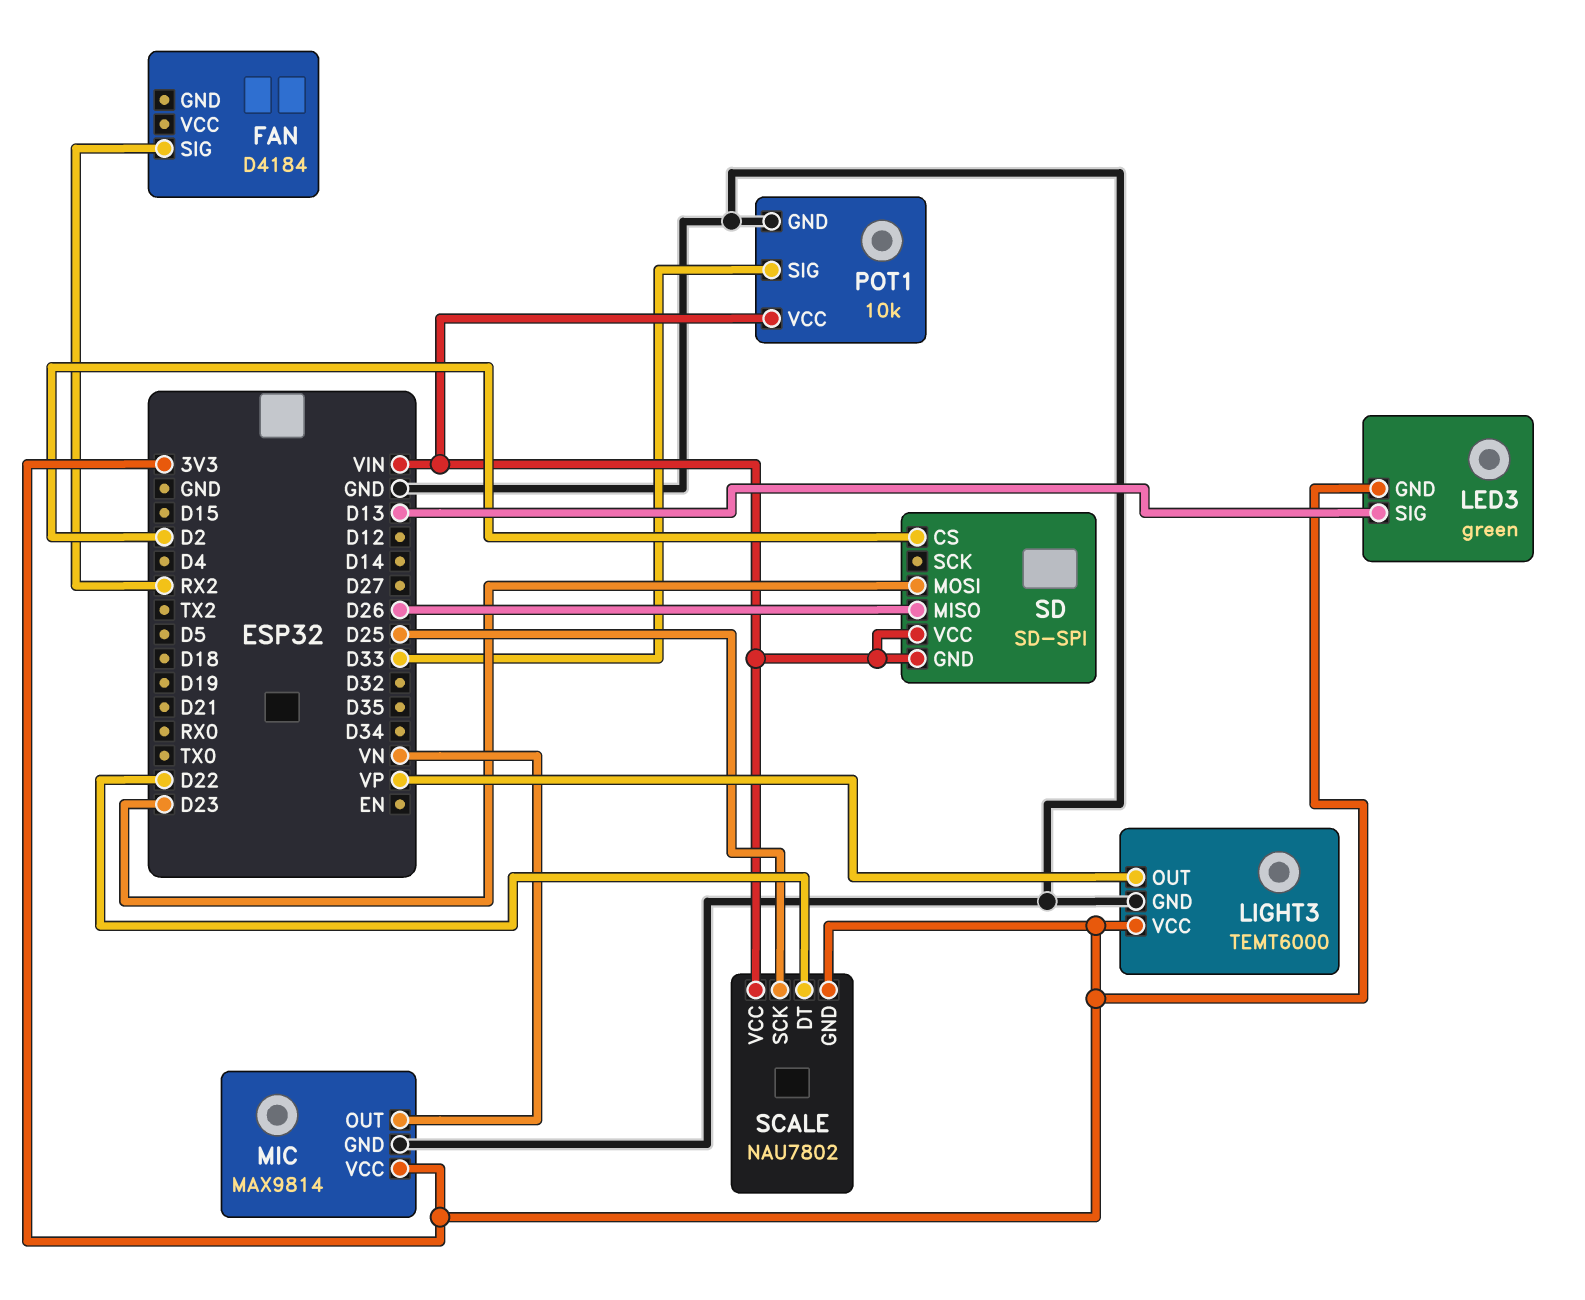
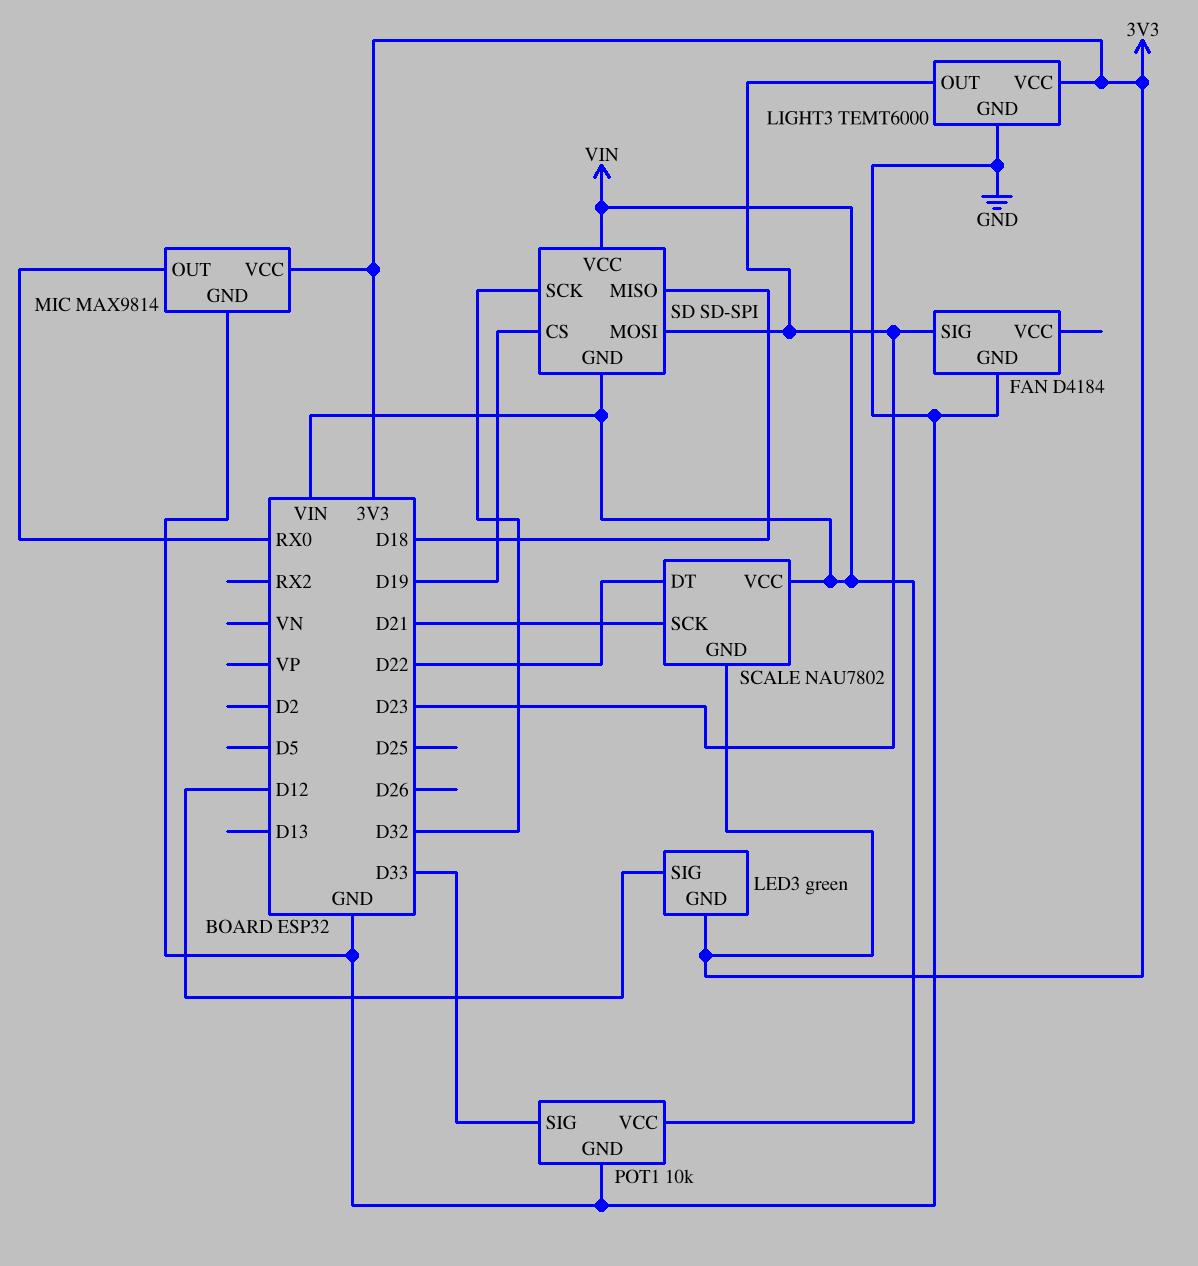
FAN pin GND: none -> GND
FAN pin SIG: RX2 -> D23
LED3 pin SIG: D13 -> D12
LIGHT3 pin OUT: VP -> D23
MIC pin OUT: VN -> RX0
SCALE pin SCK: D25 -> D21
SD pin CS: D2 -> D19
SD pin MISO: D26 -> D18
SD pin SCK: none -> D32

